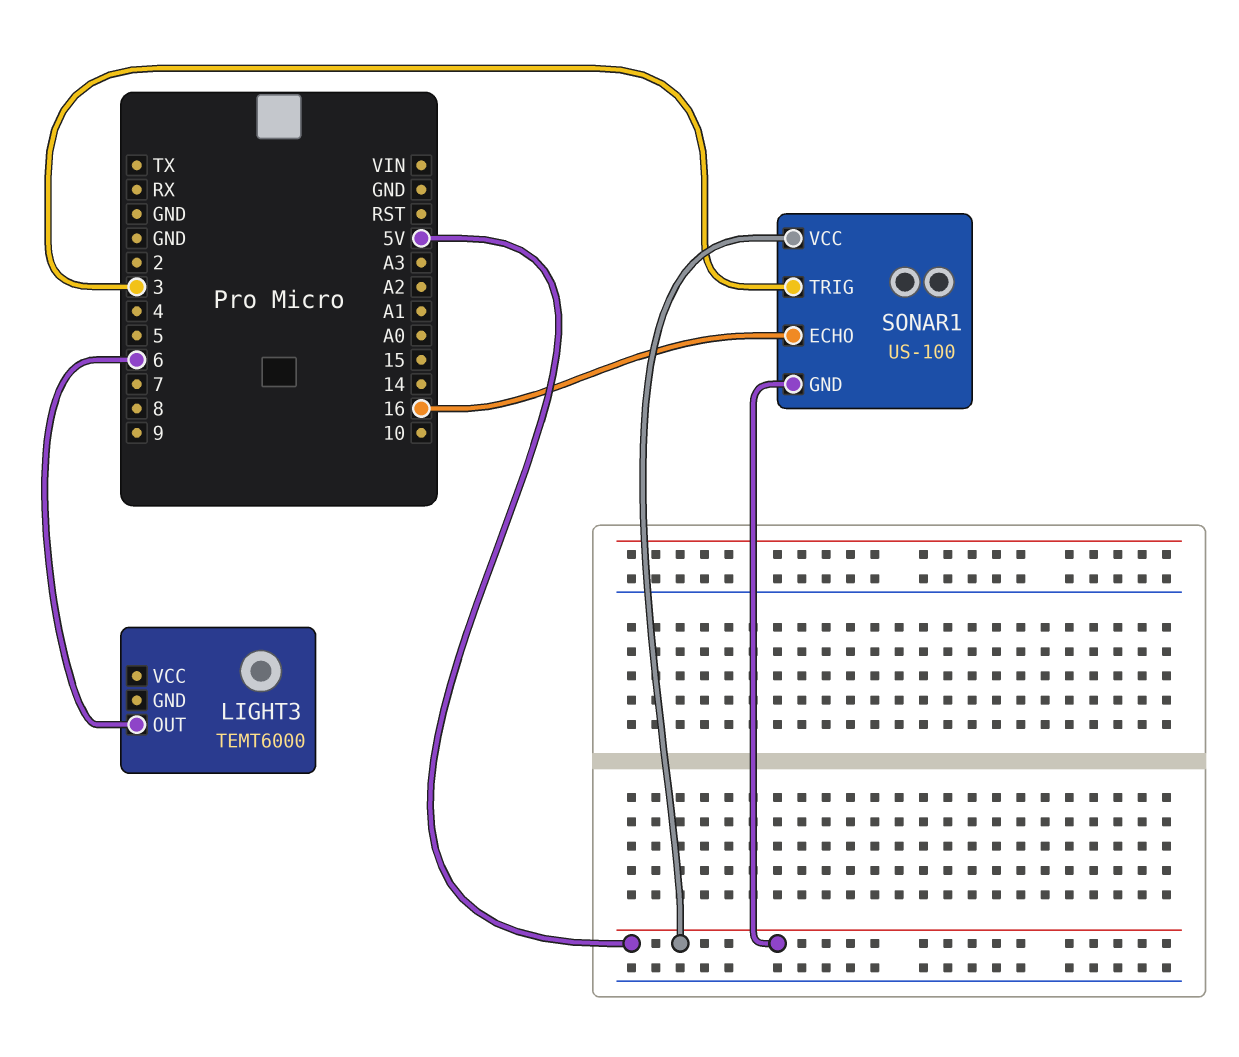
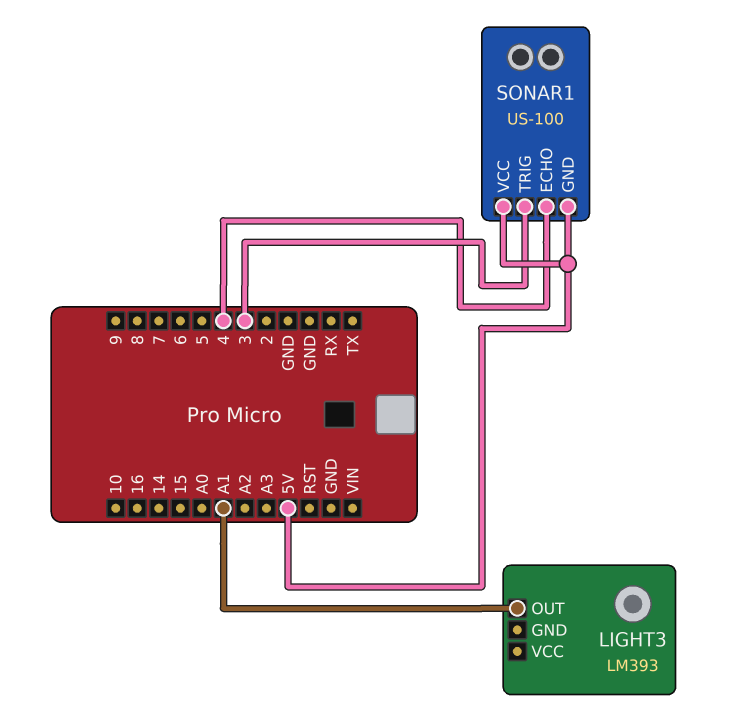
LIGHT3: TEMT6000 -> LM393
LIGHT3 pin OUT: 6 -> A1
SONAR1 pin ECHO: 16 -> 4

